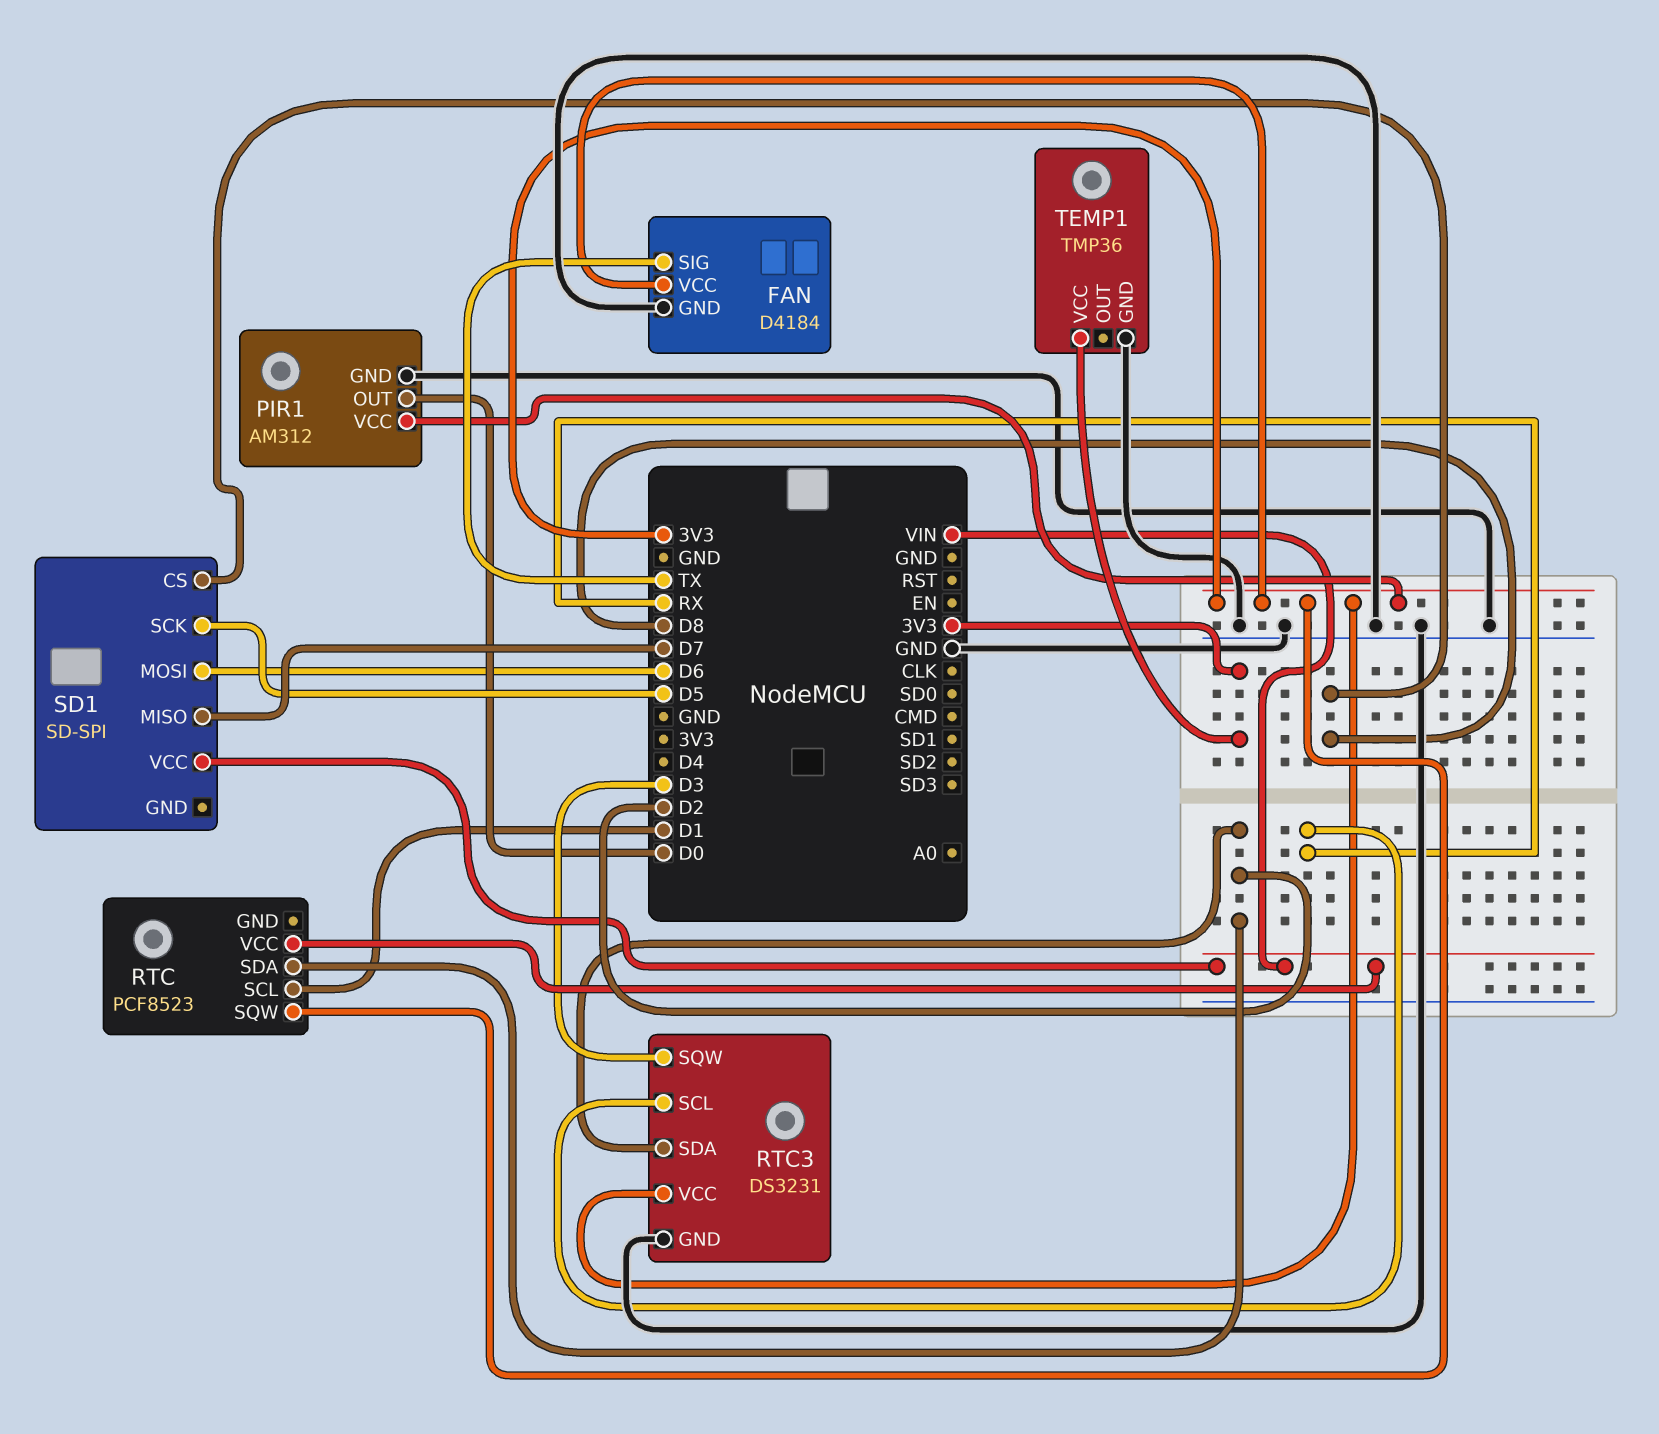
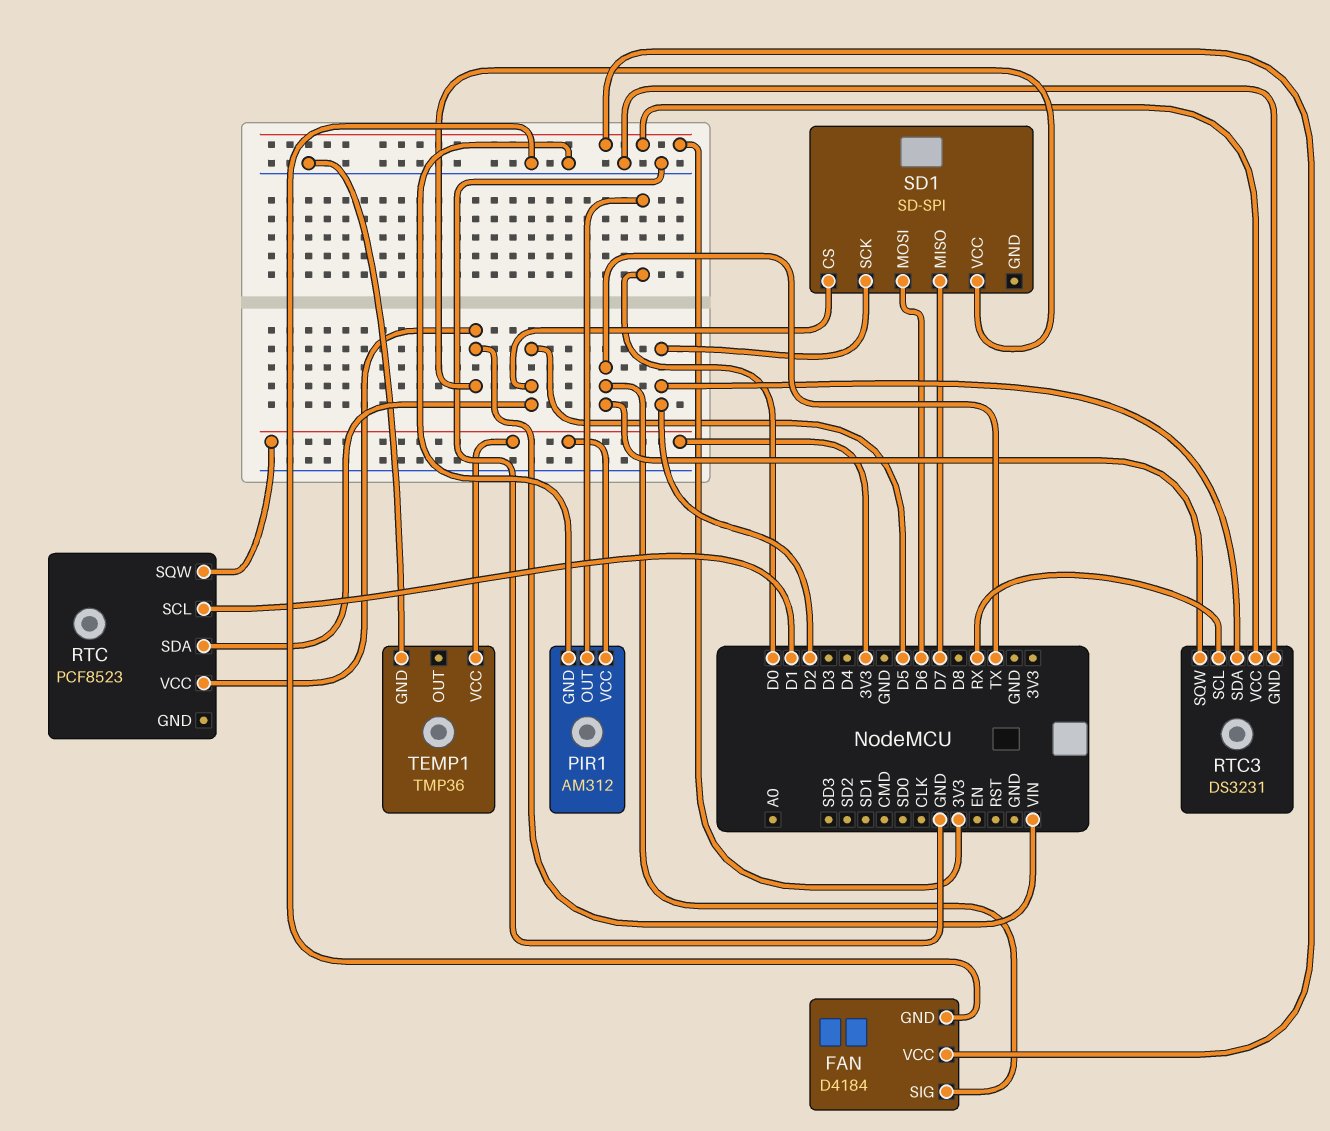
RTC pin SDA: D2 -> D5
RTC3 pin SQW: D3 -> TX
SD1 pin CS: D8 -> D5
SD1 pin SCK: D5 -> D2

